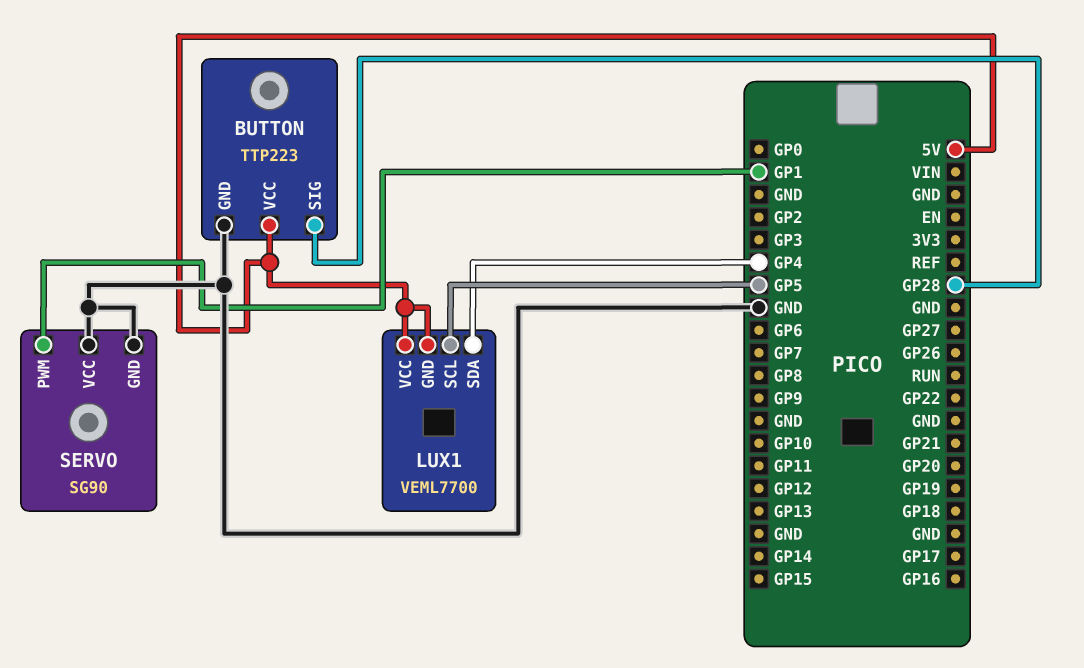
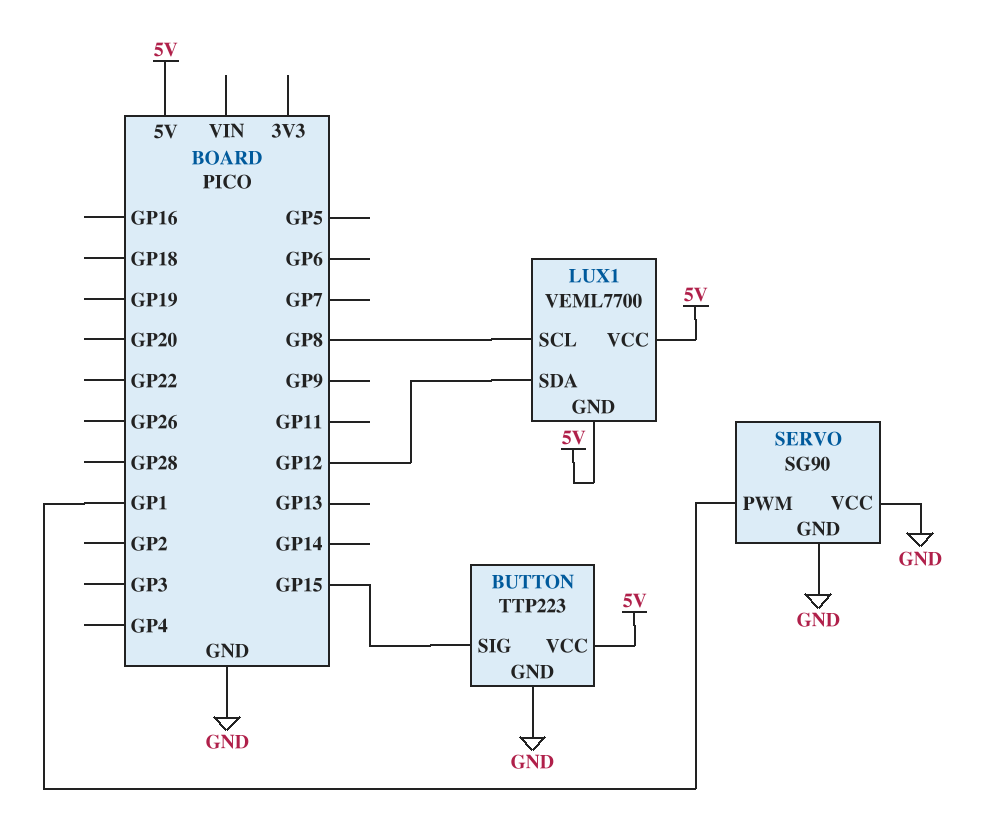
BUTTON pin SIG: GP28 -> GP15
LUX1 pin SCL: GP5 -> GP8
LUX1 pin SDA: GP4 -> GP12

